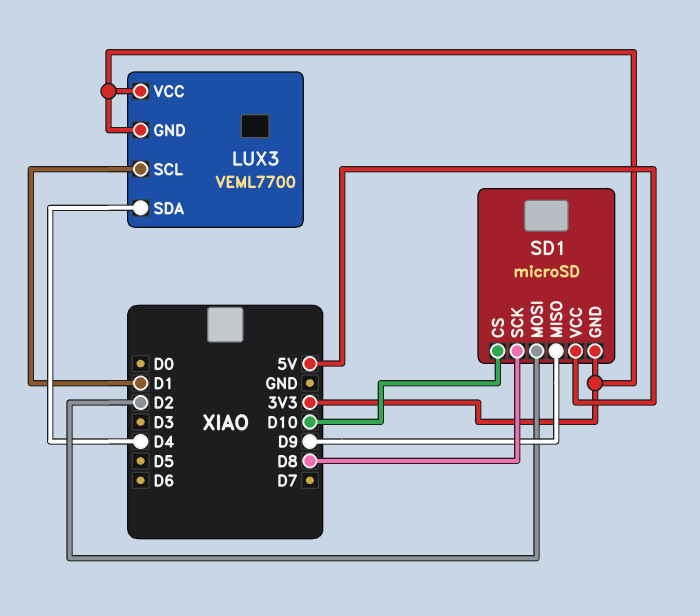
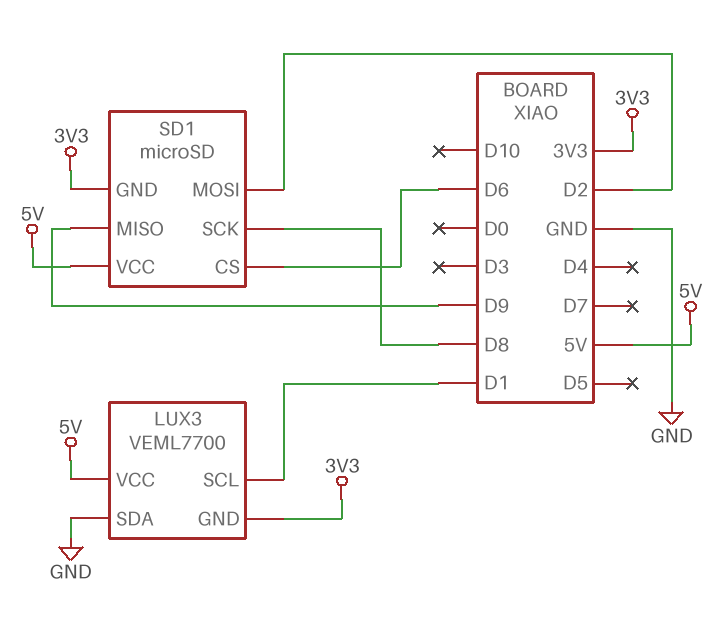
LUX3 pin SDA: D4 -> GND
LUX3 pin VCC: 3V3 -> 5V
SD1 pin CS: D10 -> D6

